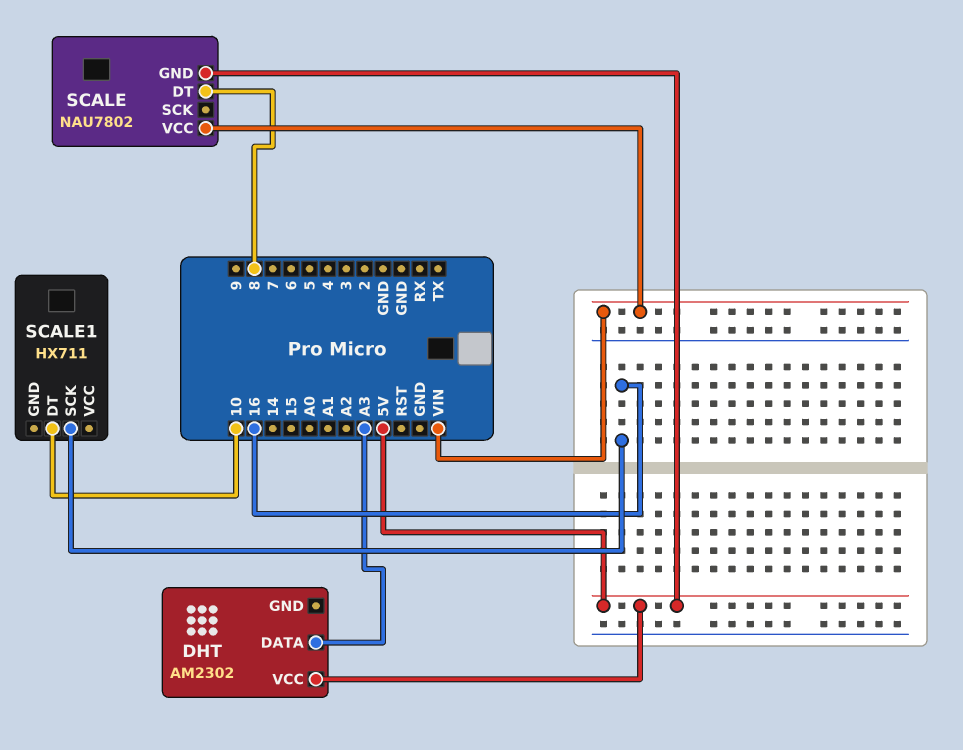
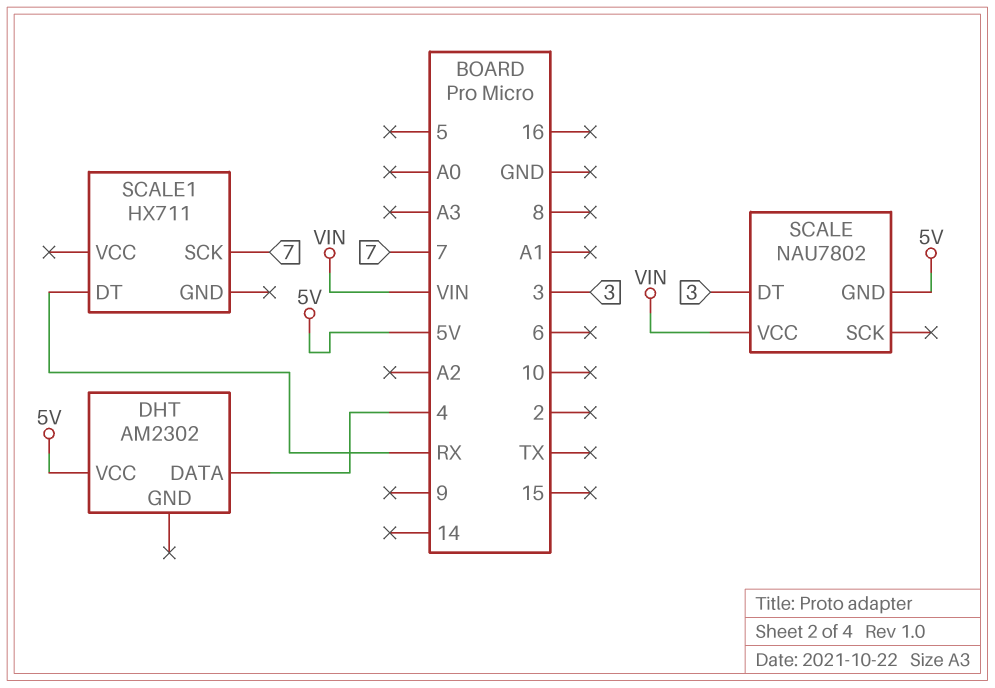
DHT pin DATA: A3 -> 4
SCALE pin DT: 8 -> 3
SCALE1 pin DT: 10 -> RX
SCALE1 pin SCK: 16 -> 7

